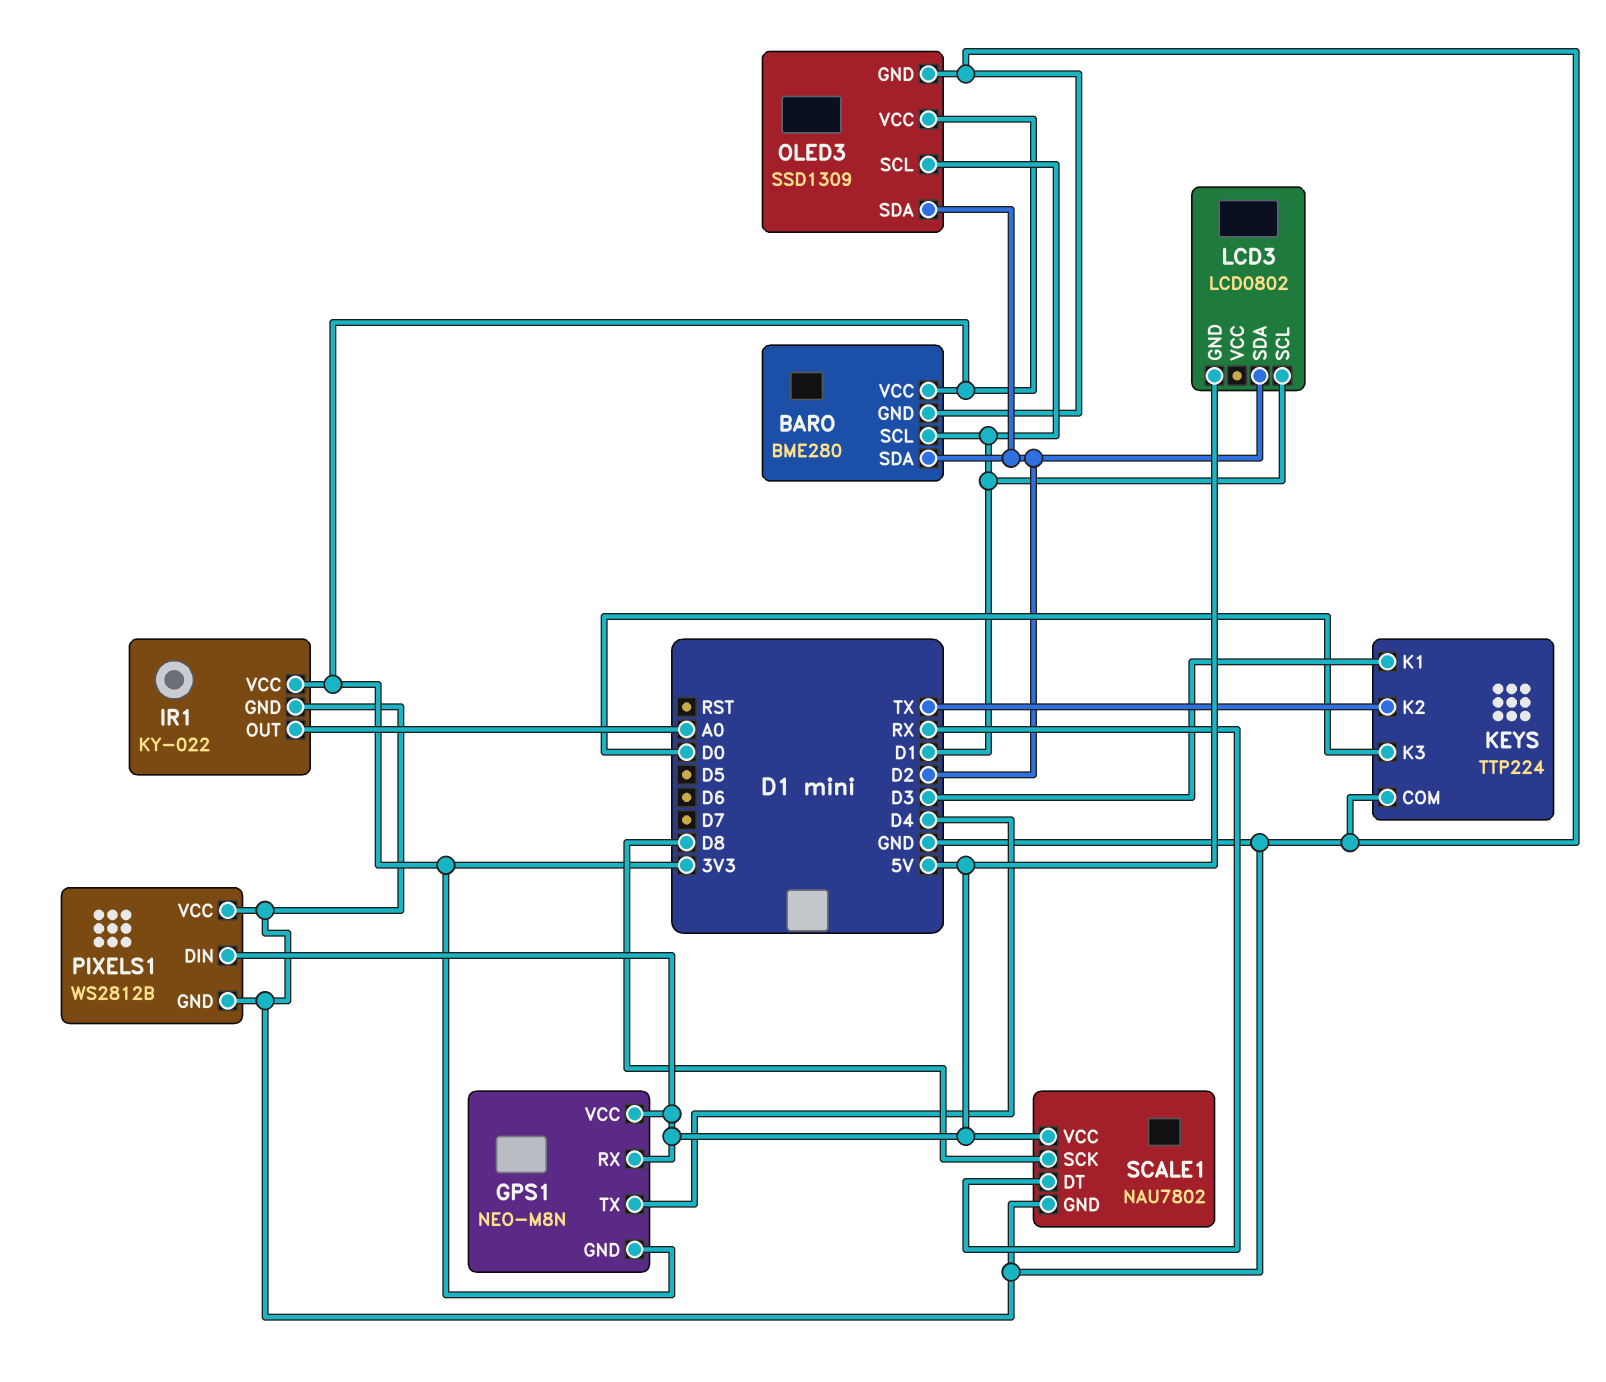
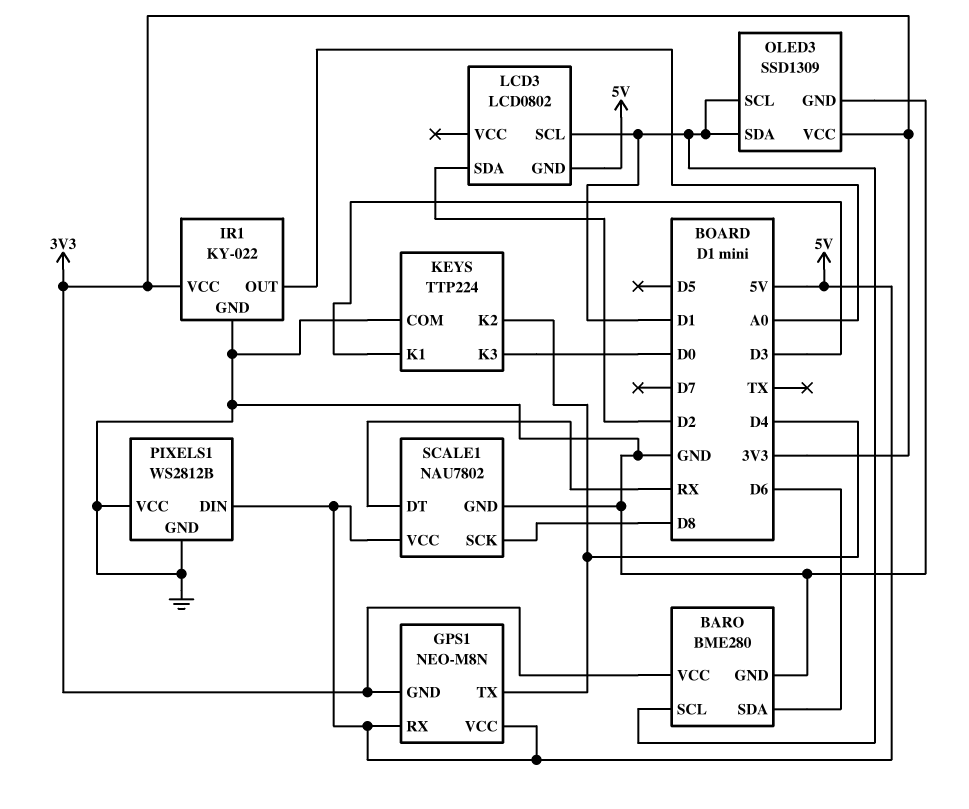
BARO pin SDA: D2 -> D6
KEYS pin K2: TX -> D4
OLED3 pin SDA: D2 -> D1

